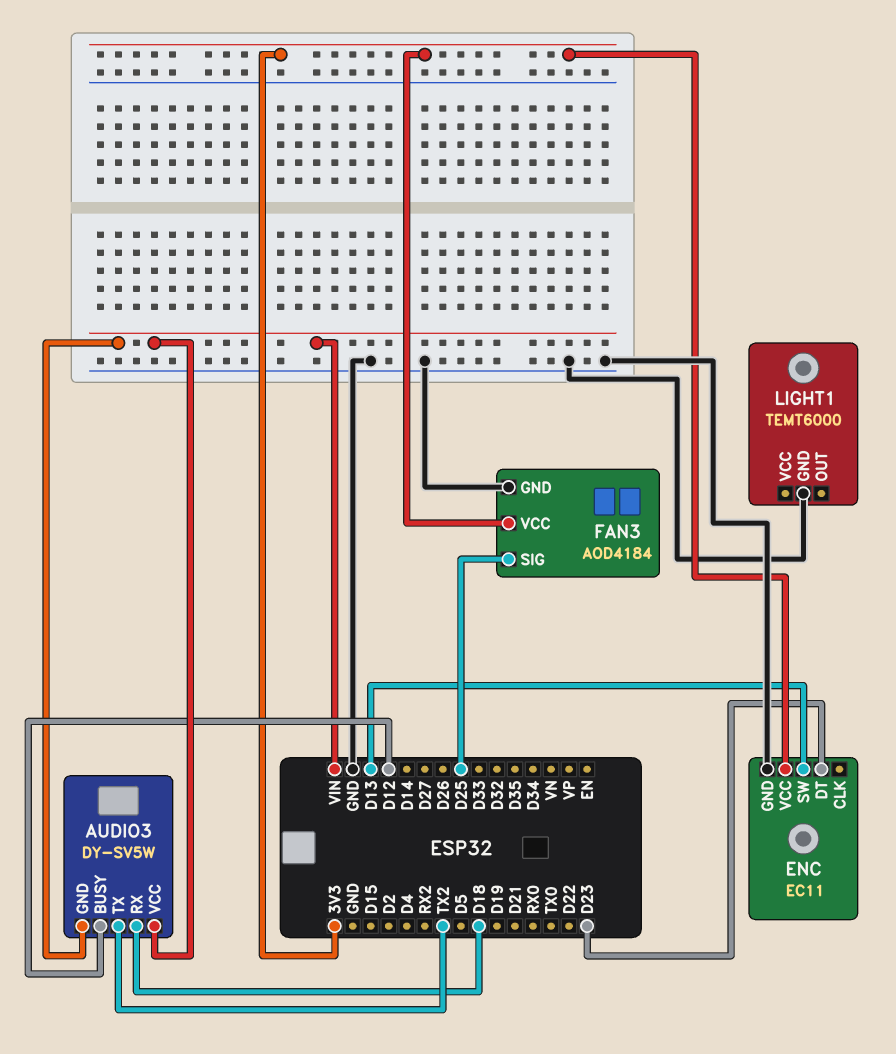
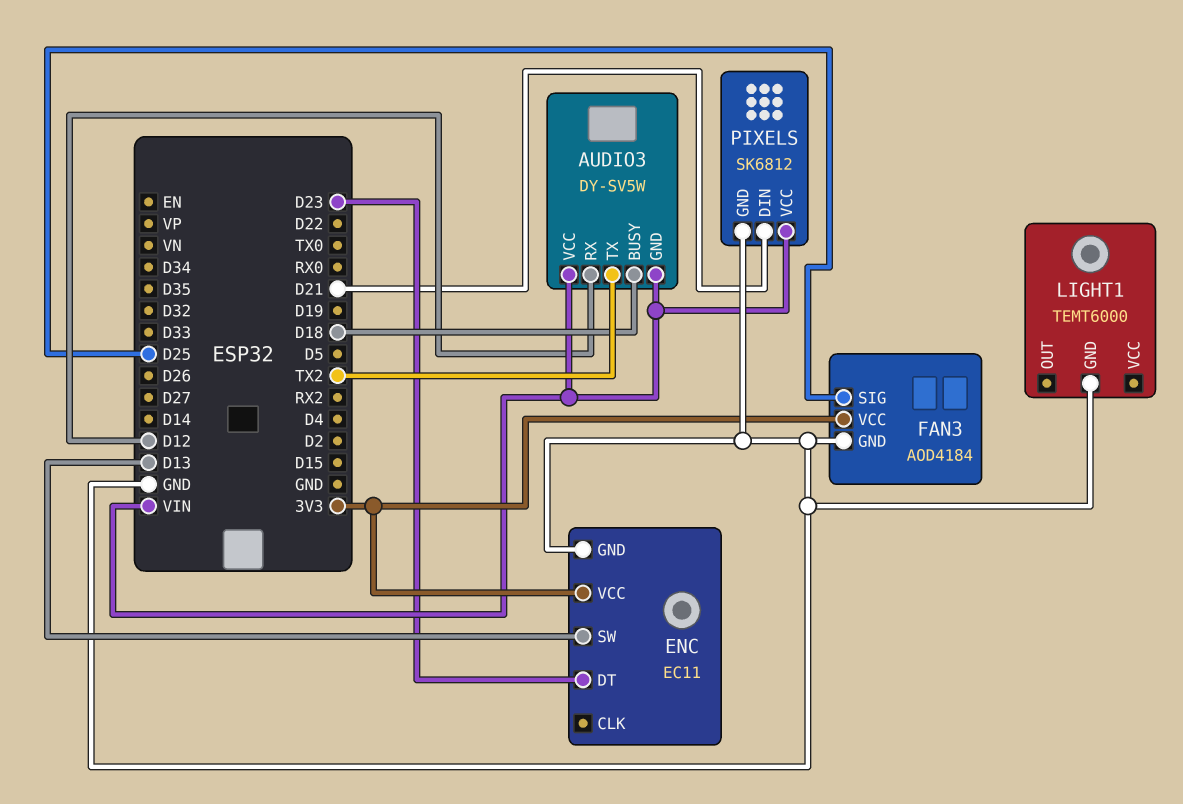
AUDIO3 pin BUSY: D12 -> D18
AUDIO3 pin RX: D18 -> D12
PIXELS: none -> SK6812
PIXELS pin DIN: none -> D21
PIXELS pin GND: none -> GND
PIXELS pin VCC: none -> VIN

